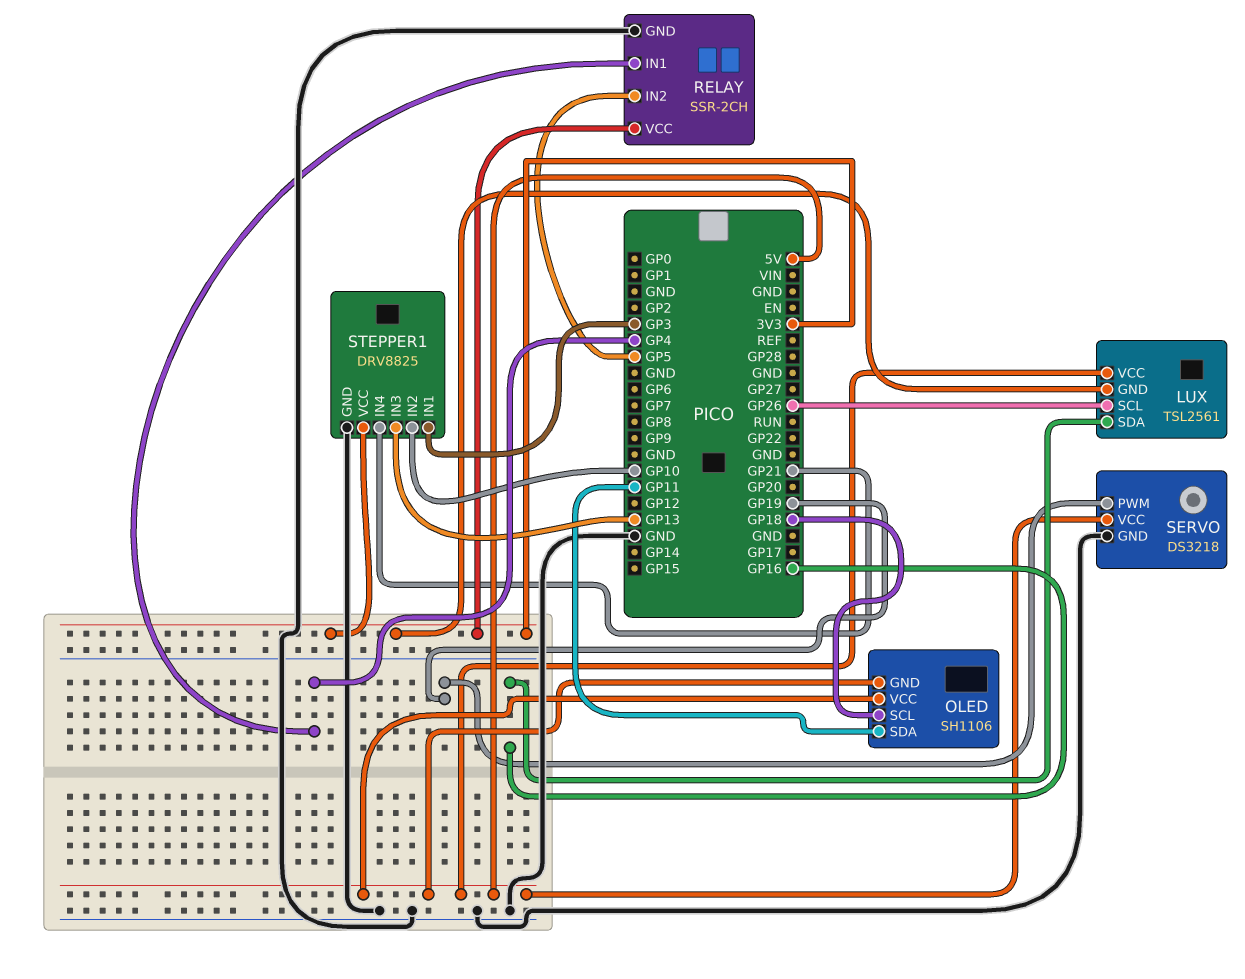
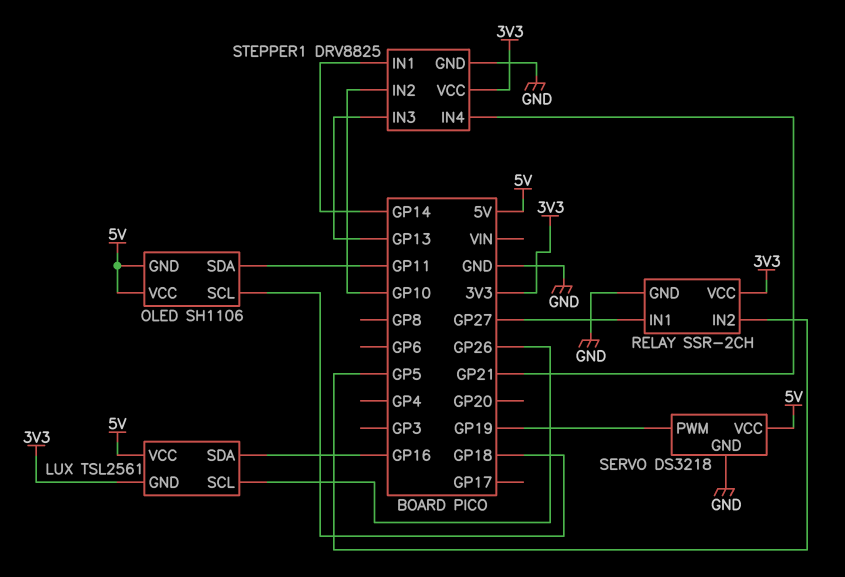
RELAY pin IN1: GP4 -> GP27
STEPPER1 pin IN1: GP3 -> GP14

